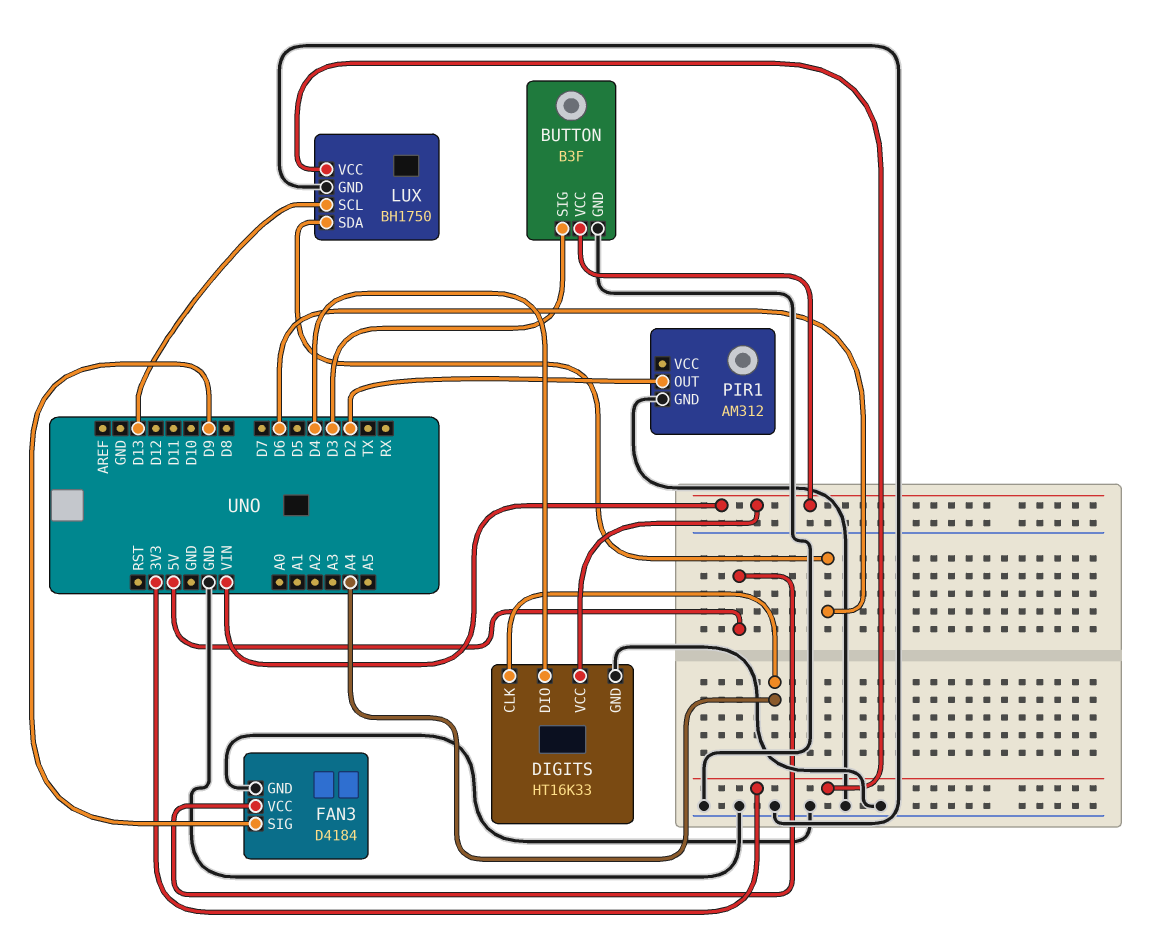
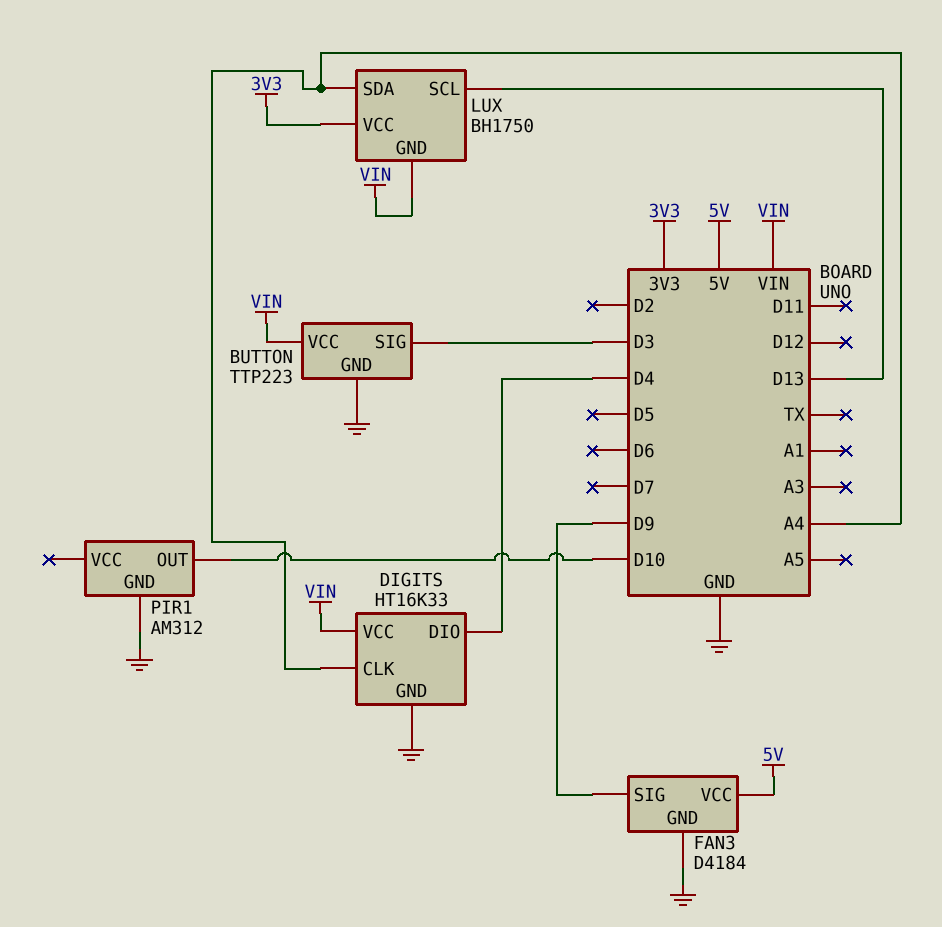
BUTTON: B3F -> TTP223
LUX pin GND: GND -> VIN
LUX pin SDA: D6 -> A4
PIR1 pin OUT: D2 -> D10

